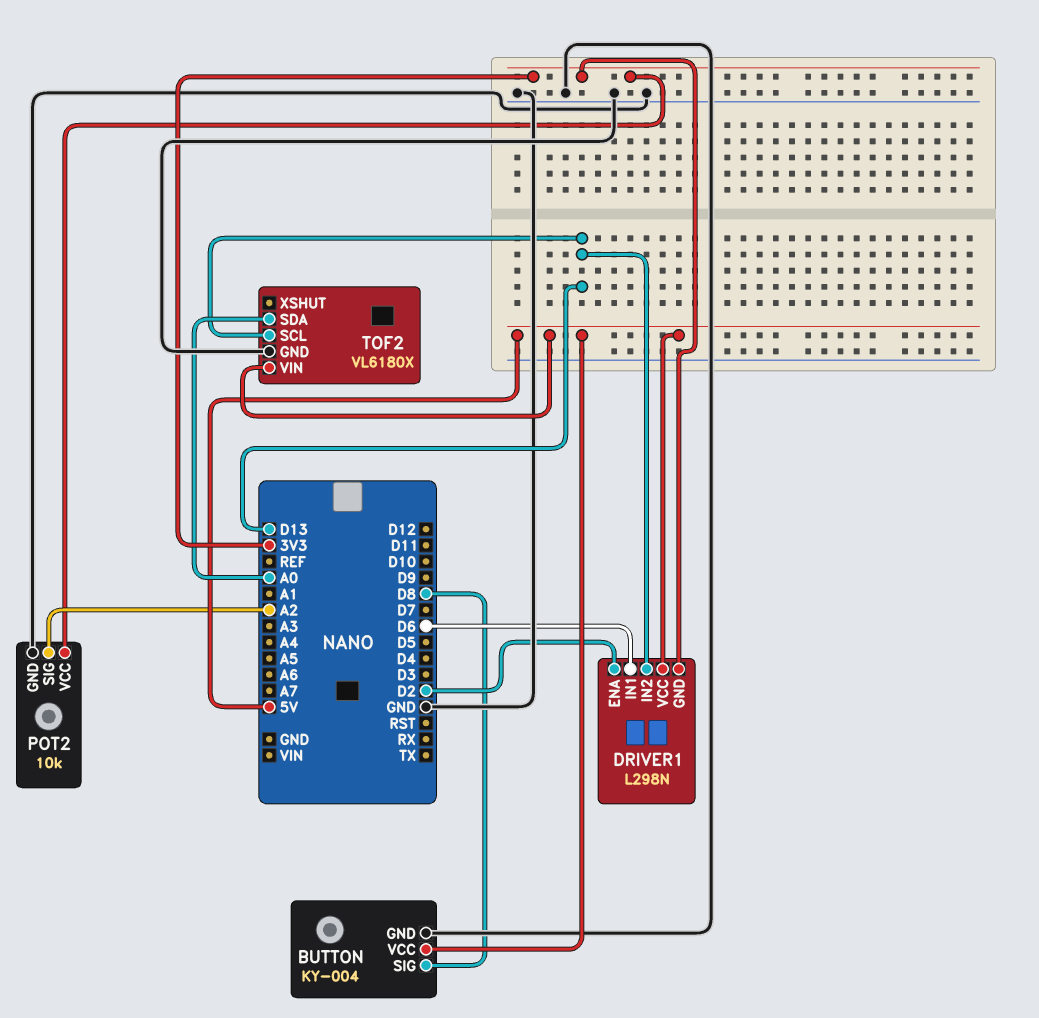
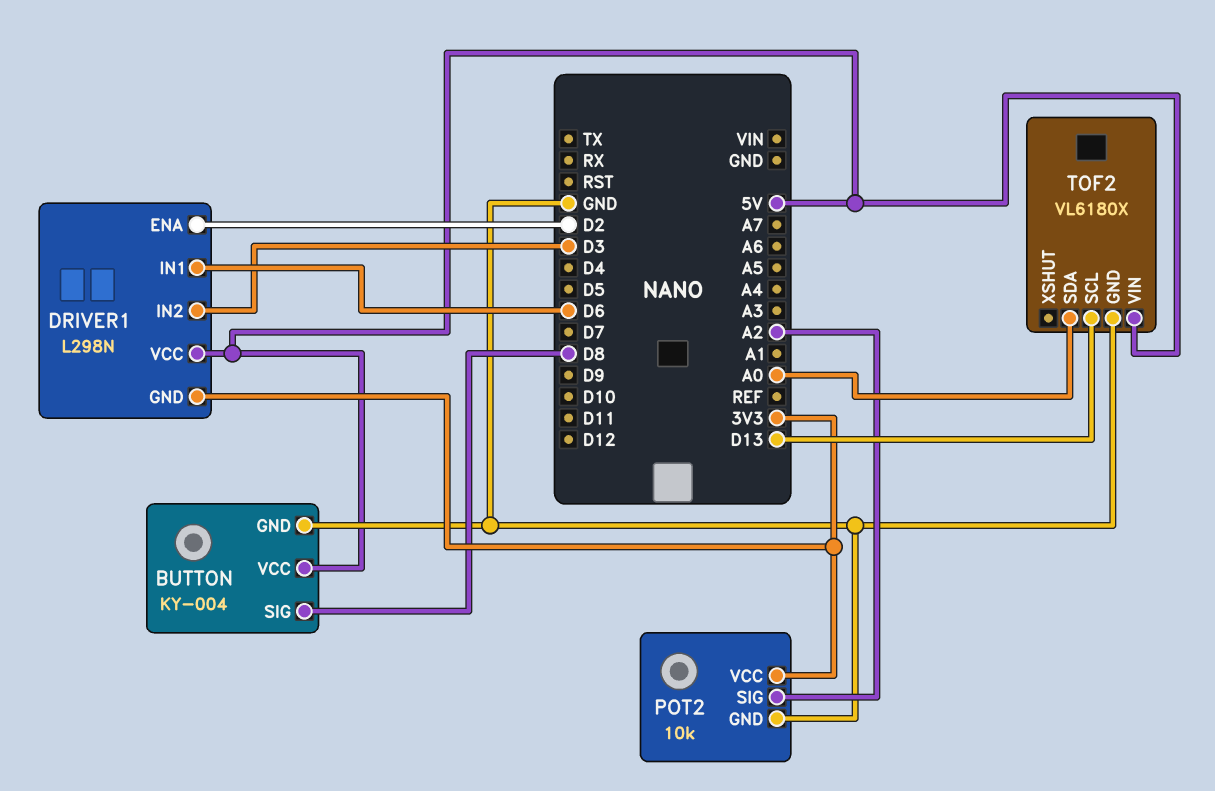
DRIVER1 pin IN2: D13 -> D3

